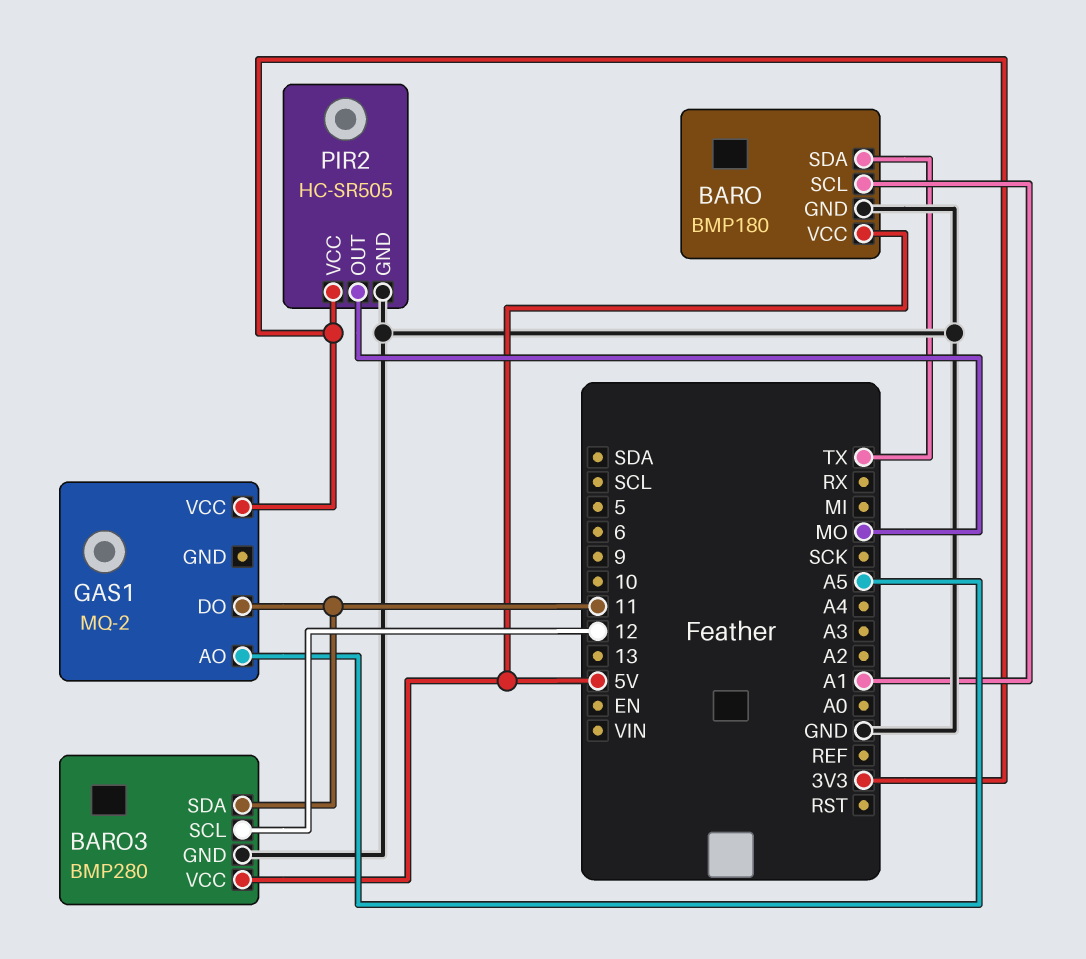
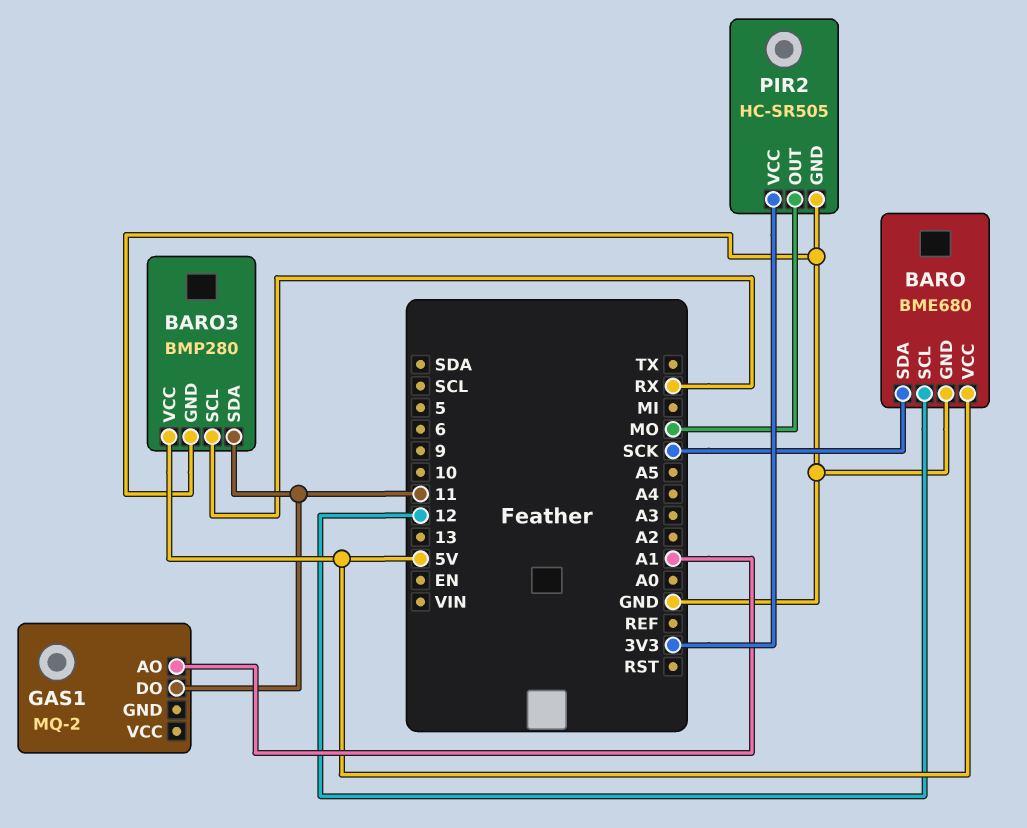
BARO: BMP180 -> BME680
BARO pin SCL: A1 -> 12
BARO pin SDA: TX -> SCK
BARO3 pin SCL: 12 -> RX
GAS1 pin AO: A5 -> A1
GAS1 pin VCC: 3V3 -> none

